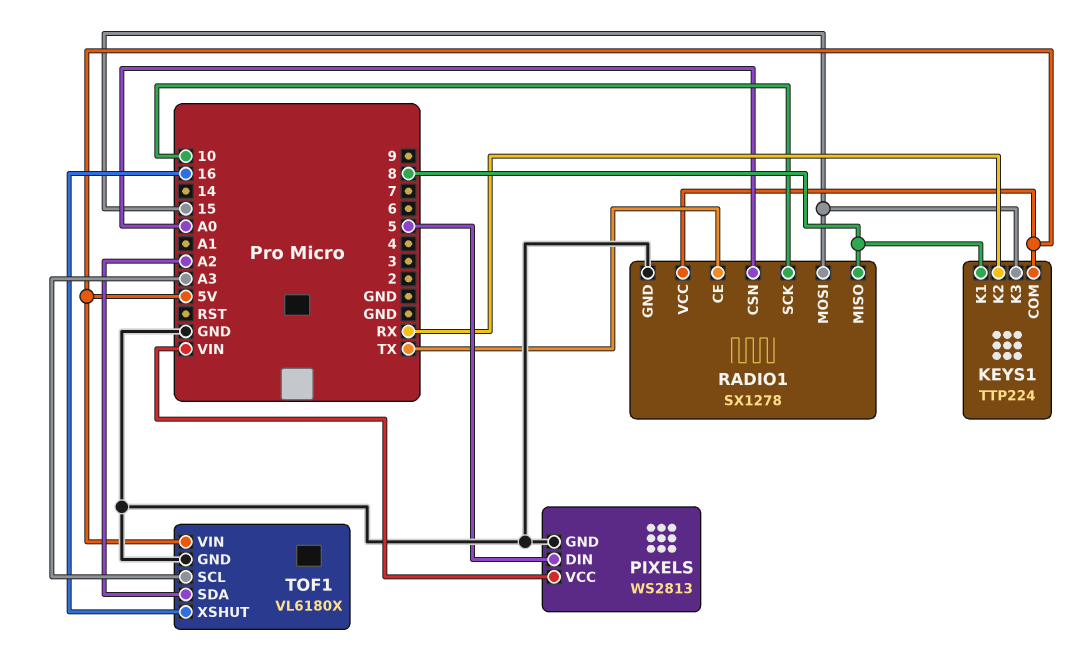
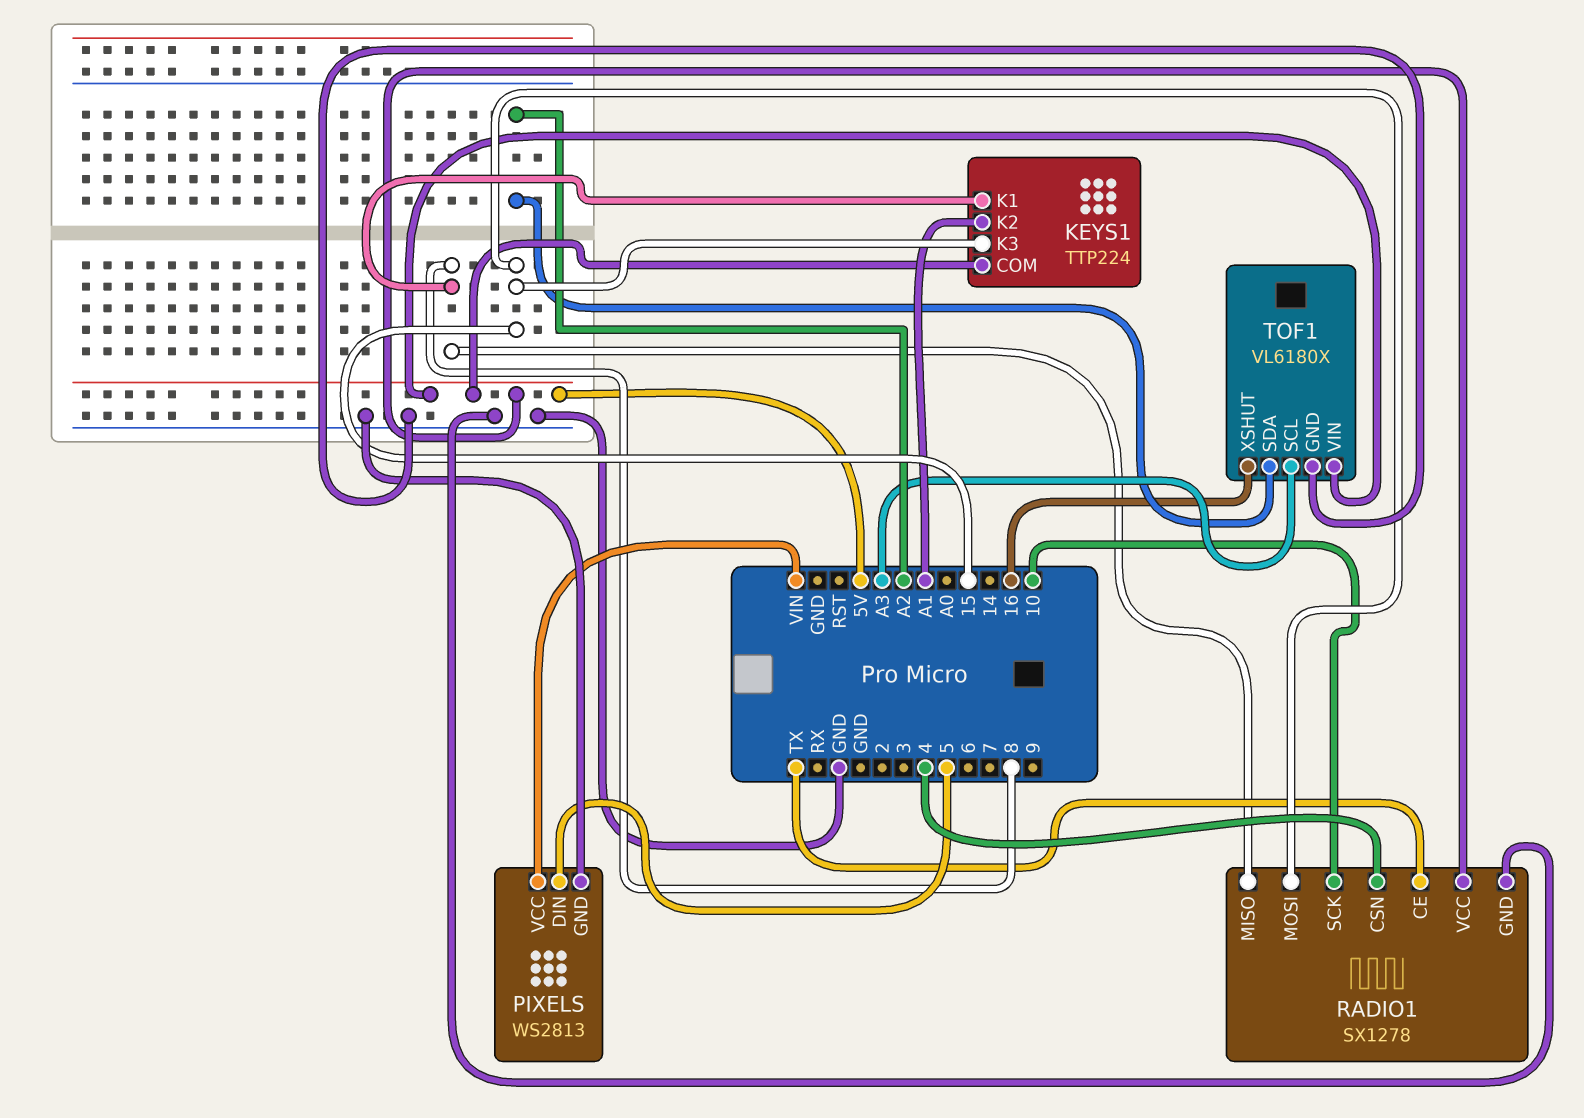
KEYS1 pin K2: RX -> A1
RADIO1 pin CSN: A0 -> 4

